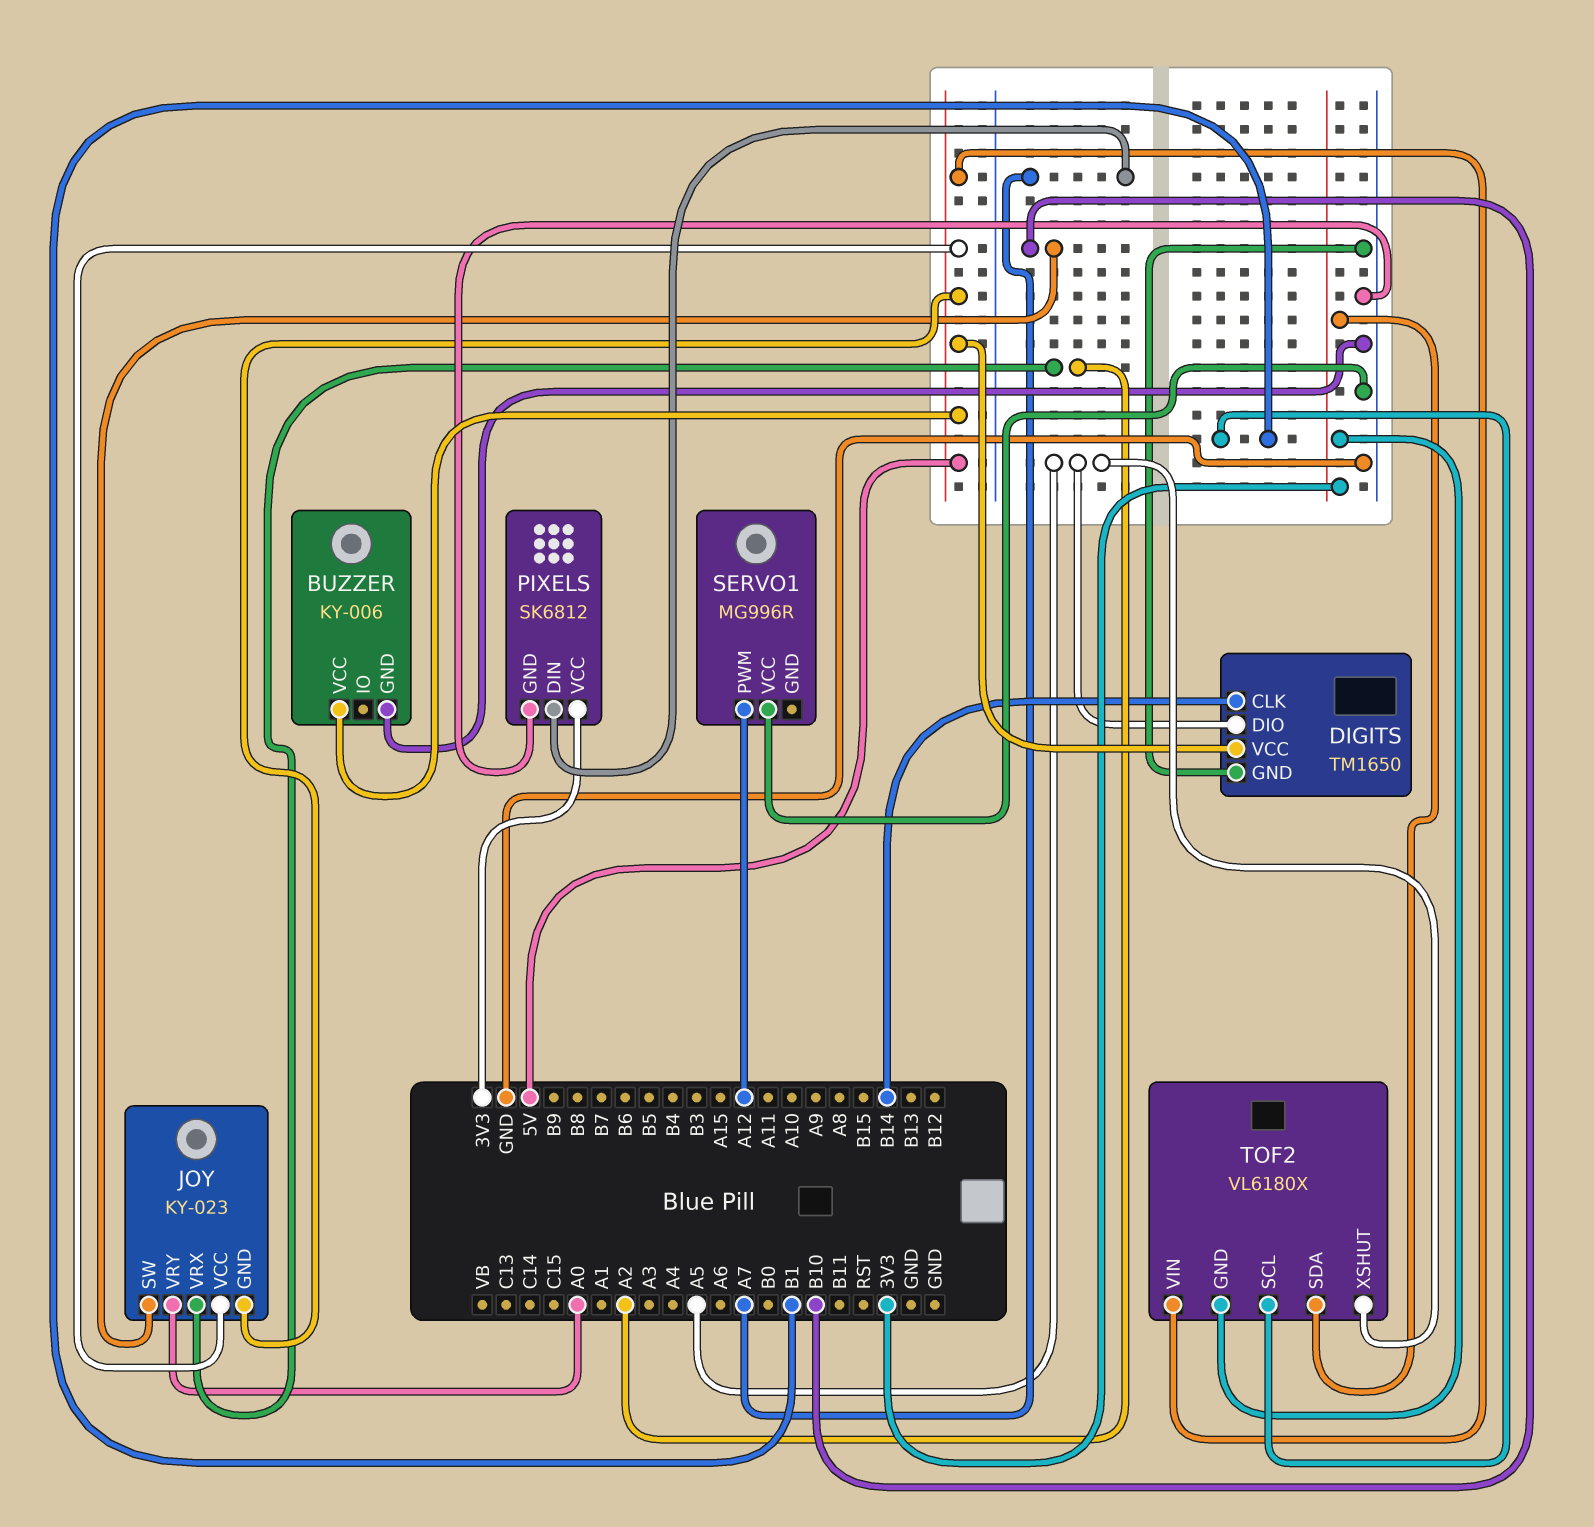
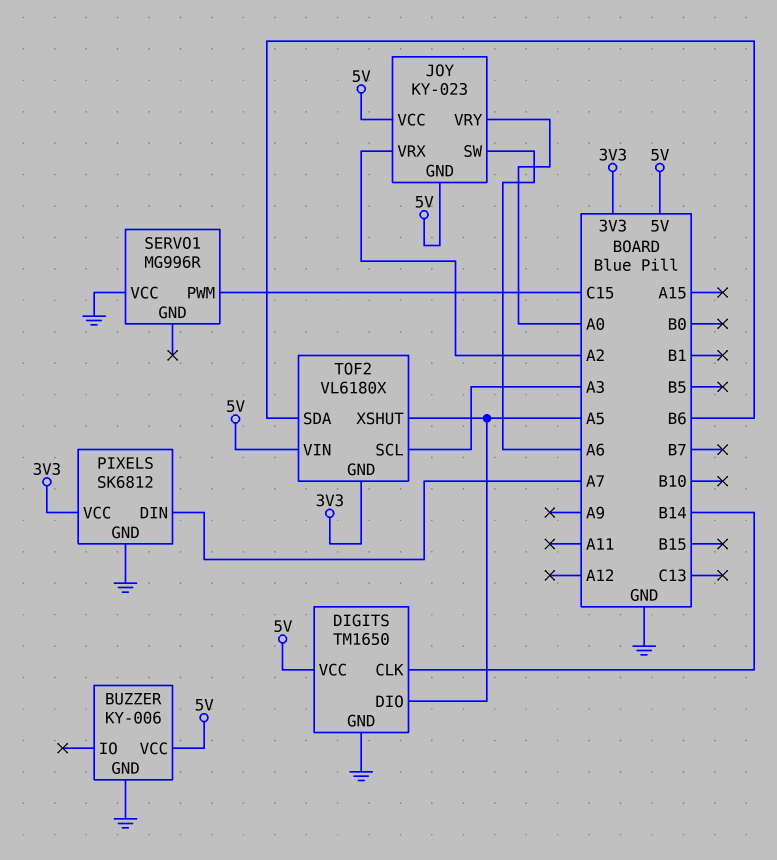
JOY pin SW: B10 -> A6
SERVO1 pin PWM: A12 -> C15
TOF2 pin SCL: B1 -> A3
TOF2 pin SDA: 3V3 -> B6

